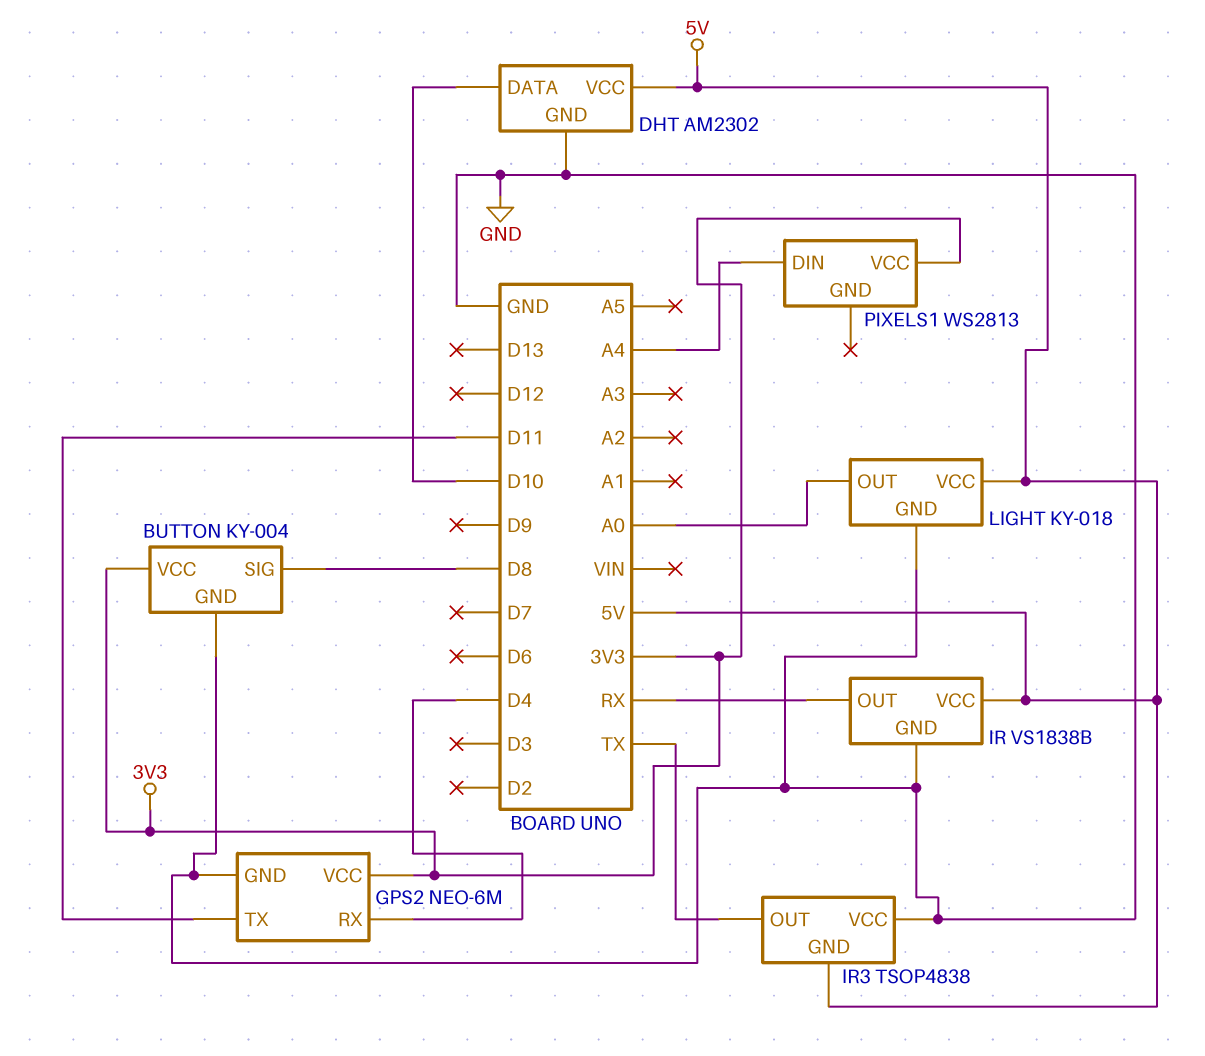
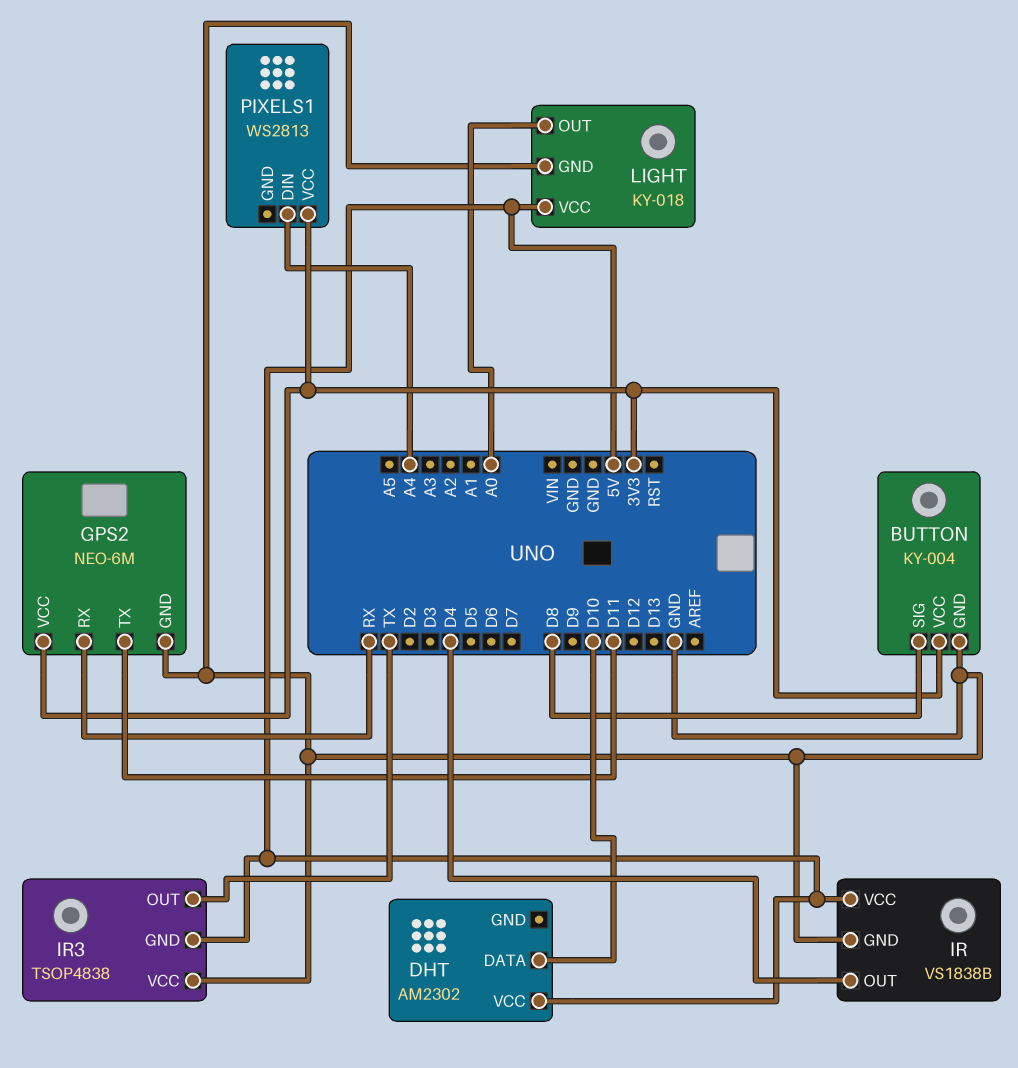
DHT pin GND: GND -> none
GPS2 pin RX: D4 -> RX
IR pin OUT: RX -> D4

